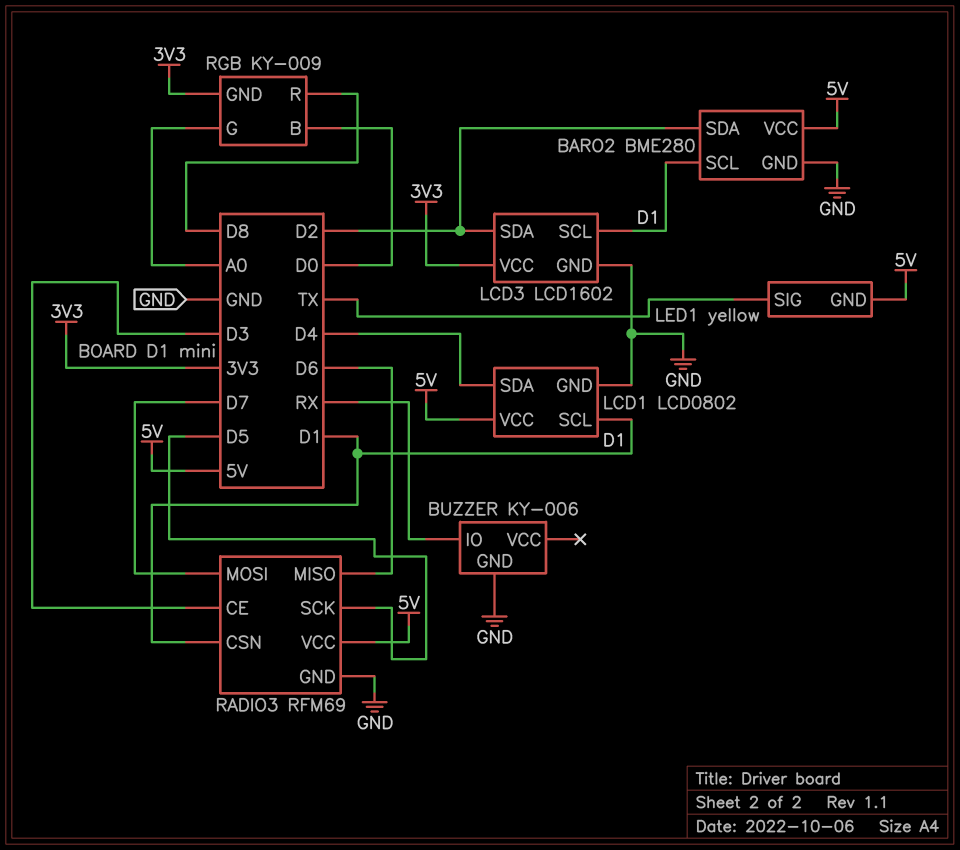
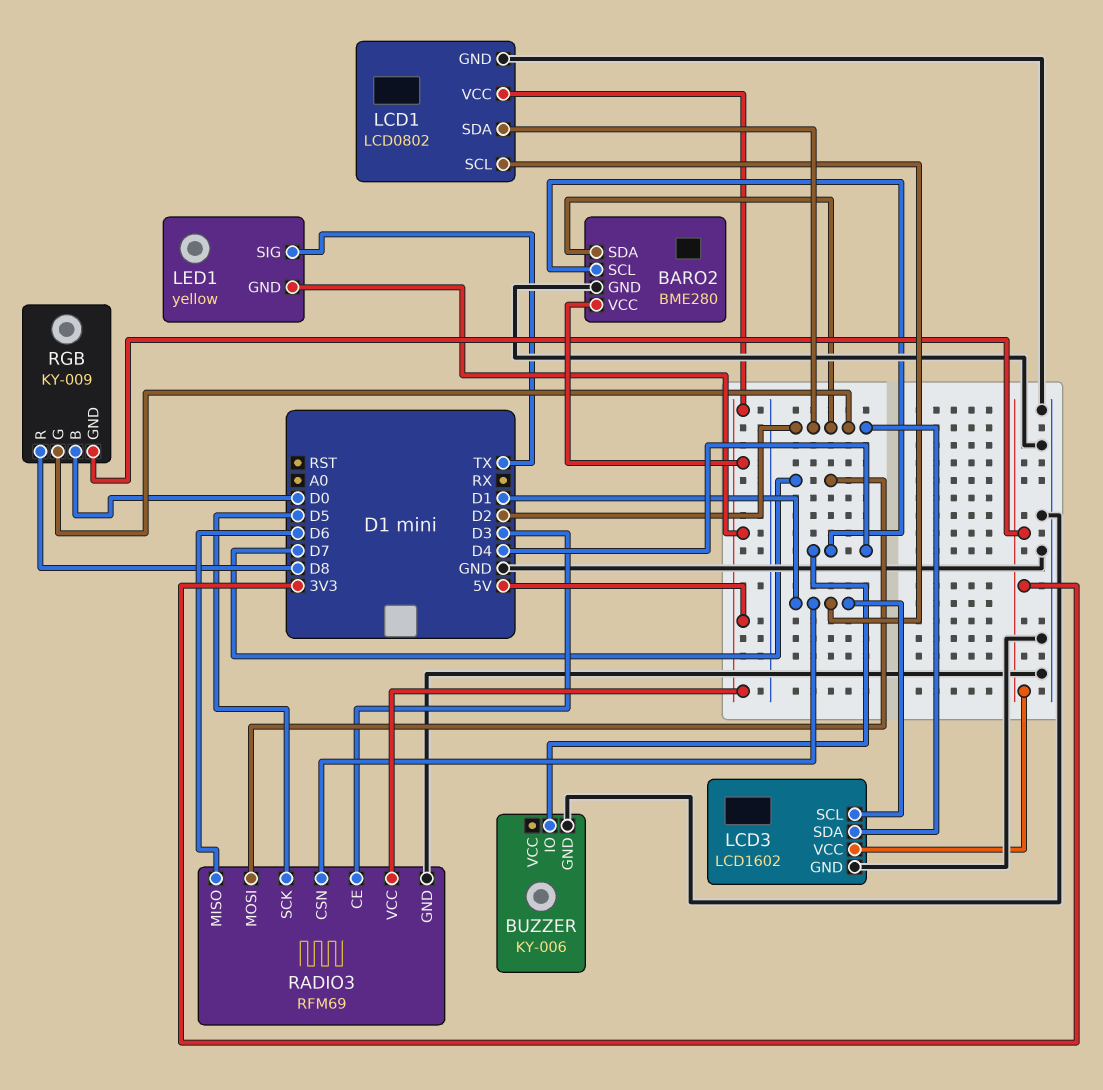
BARO2 pin SCL: D1 -> D4
BUZZER pin IO: RX -> D4
LCD1 pin SDA: D4 -> D2
RGB pin G: A0 -> D2

